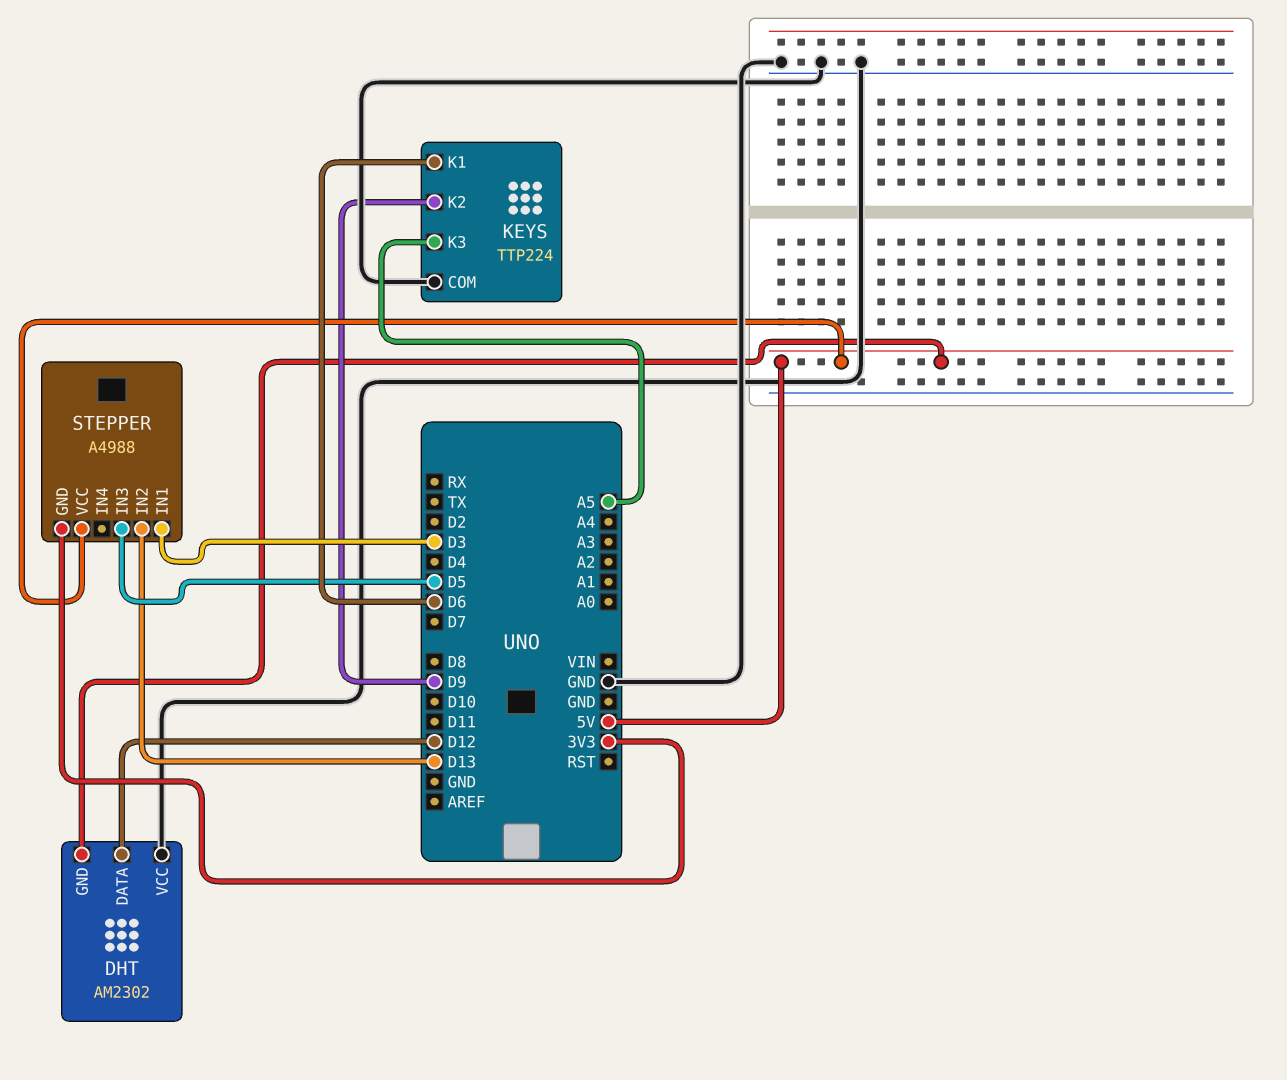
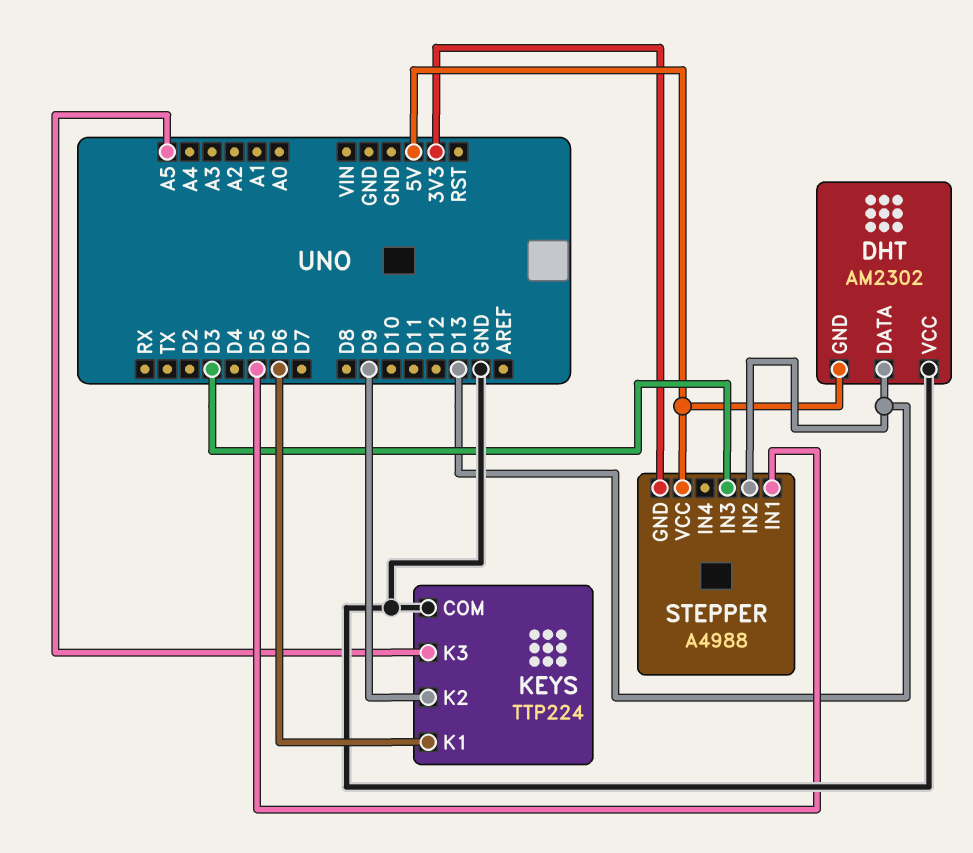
DHT pin DATA: D12 -> D13
STEPPER pin IN1: D3 -> D5
STEPPER pin IN3: D5 -> D3

